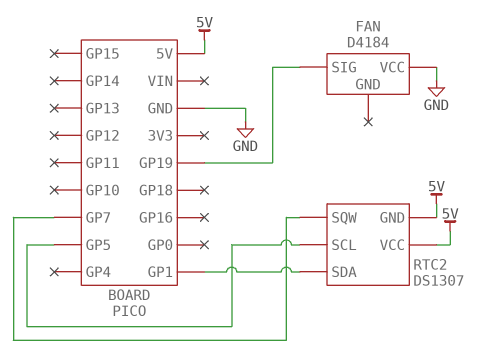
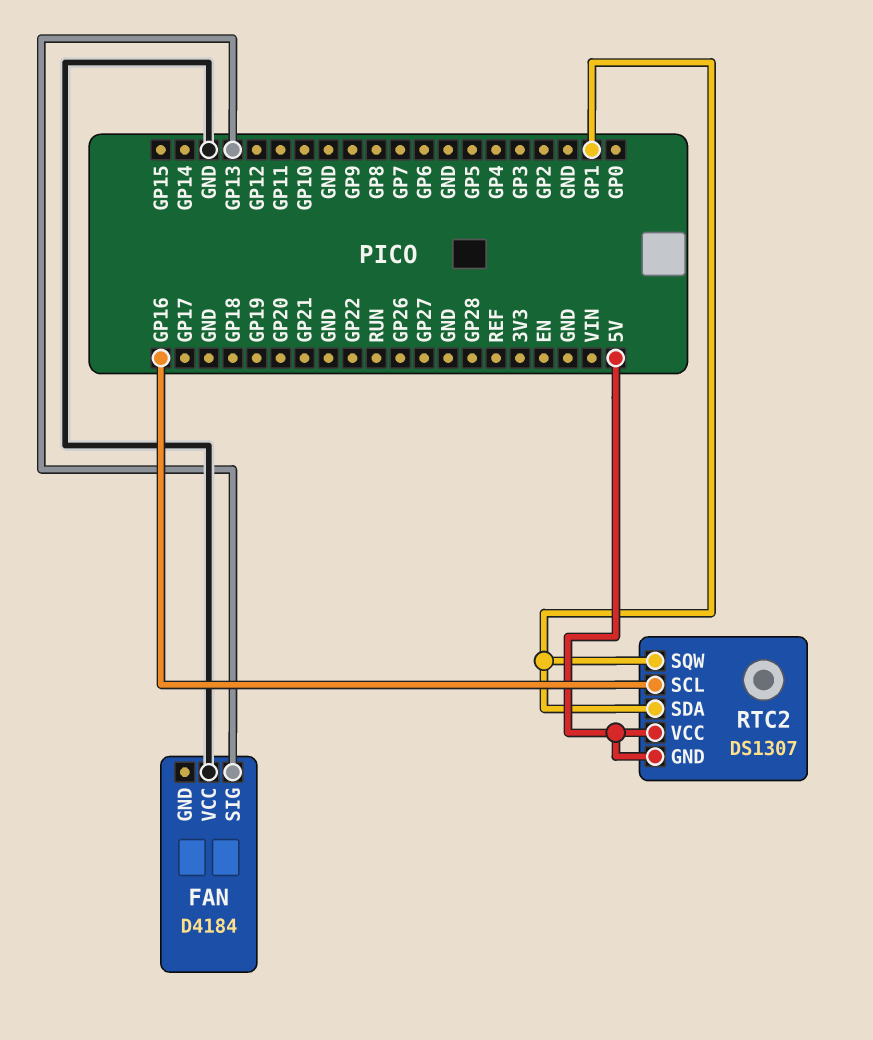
FAN pin SIG: GP19 -> GP13
RTC2 pin SCL: GP5 -> GP16
RTC2 pin SQW: GP7 -> GP1

